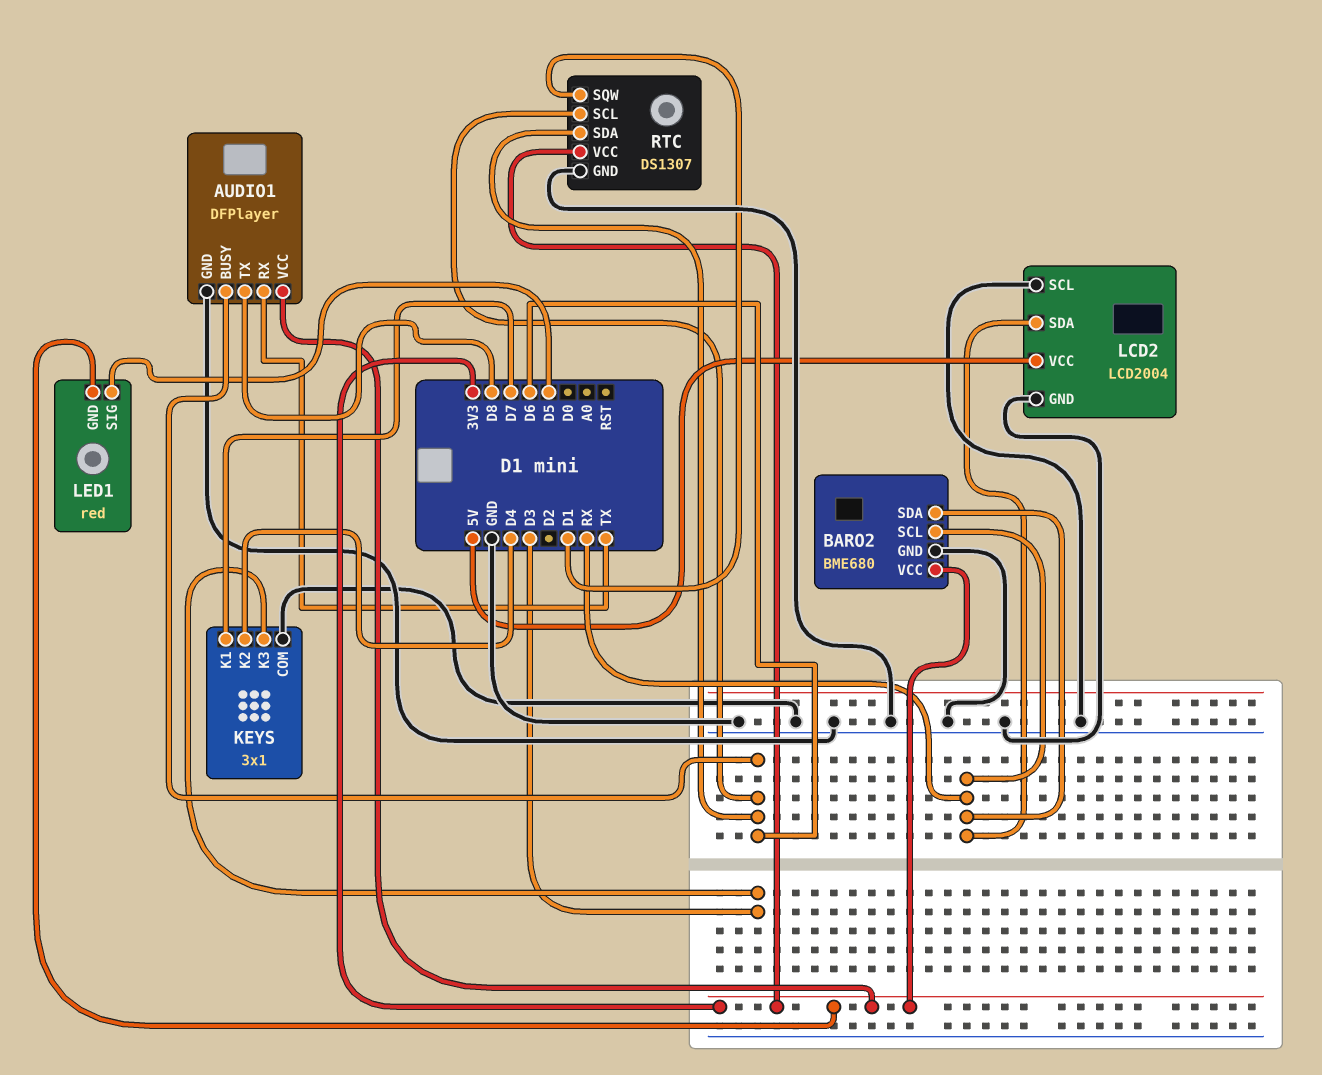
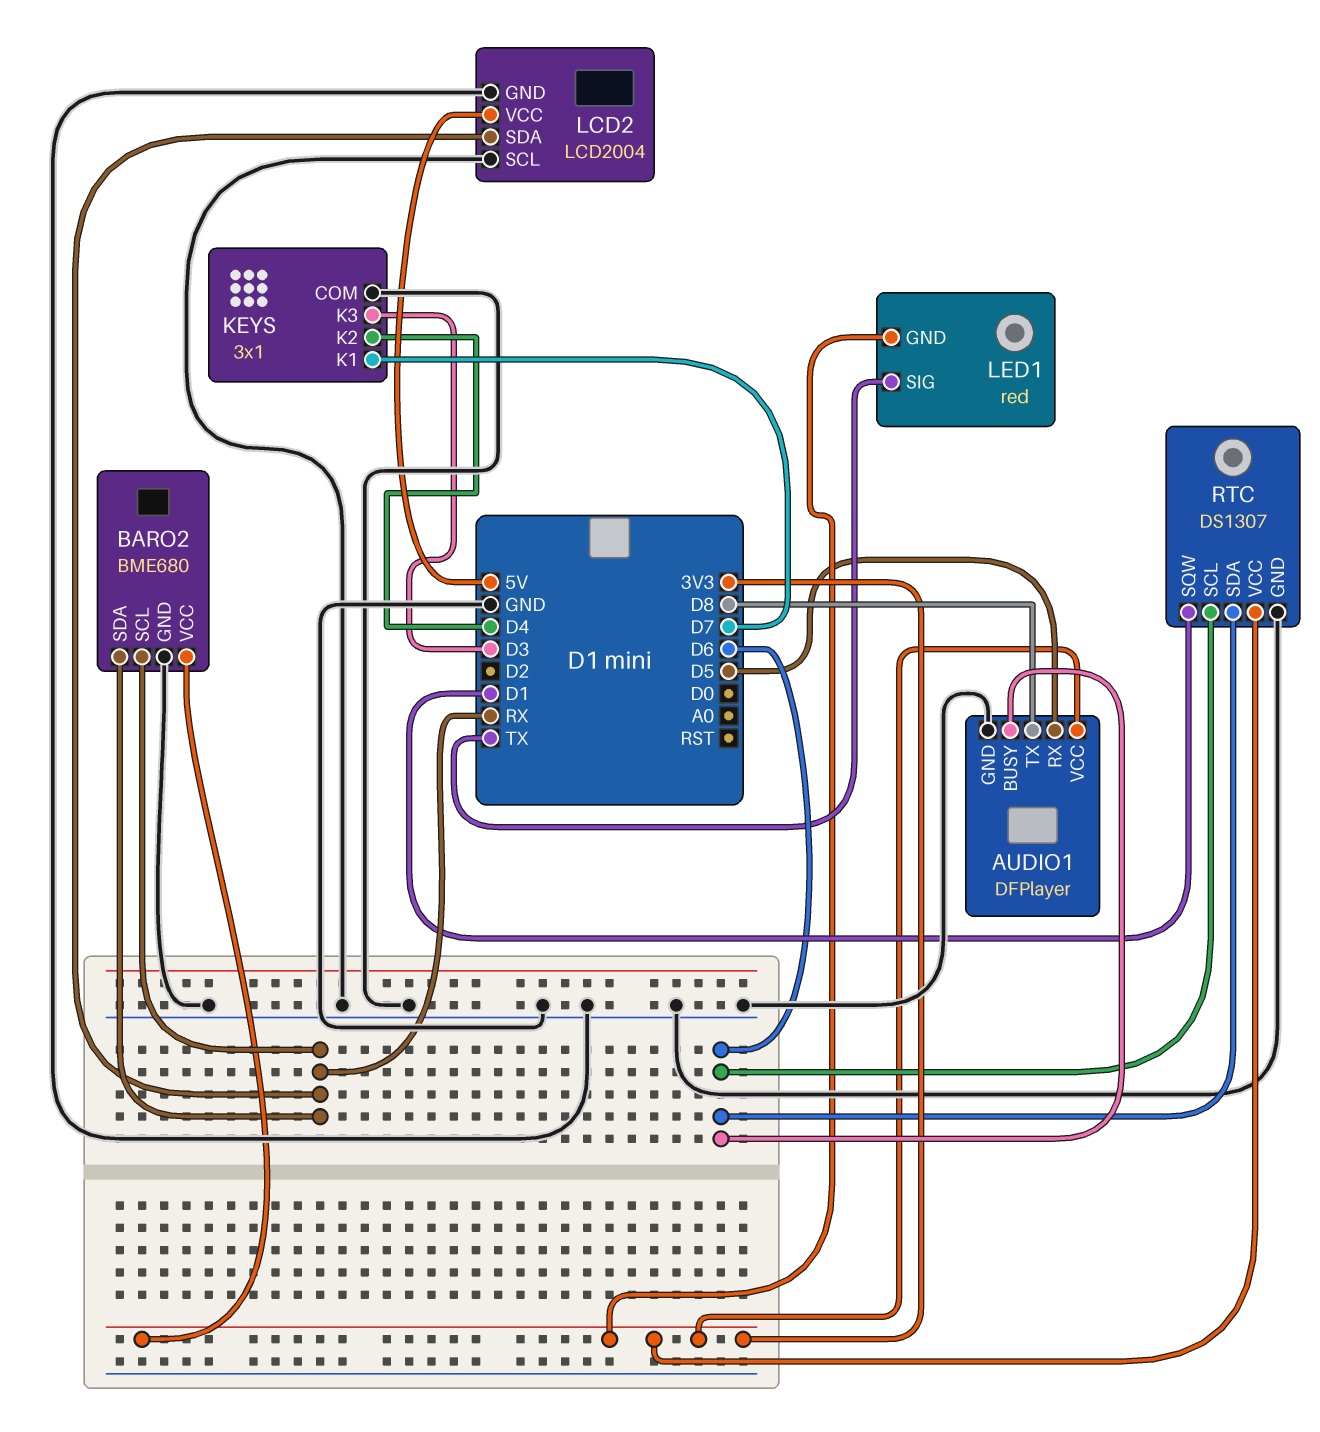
AUDIO1 pin RX: TX -> D5
LED1 pin SIG: D5 -> TX

